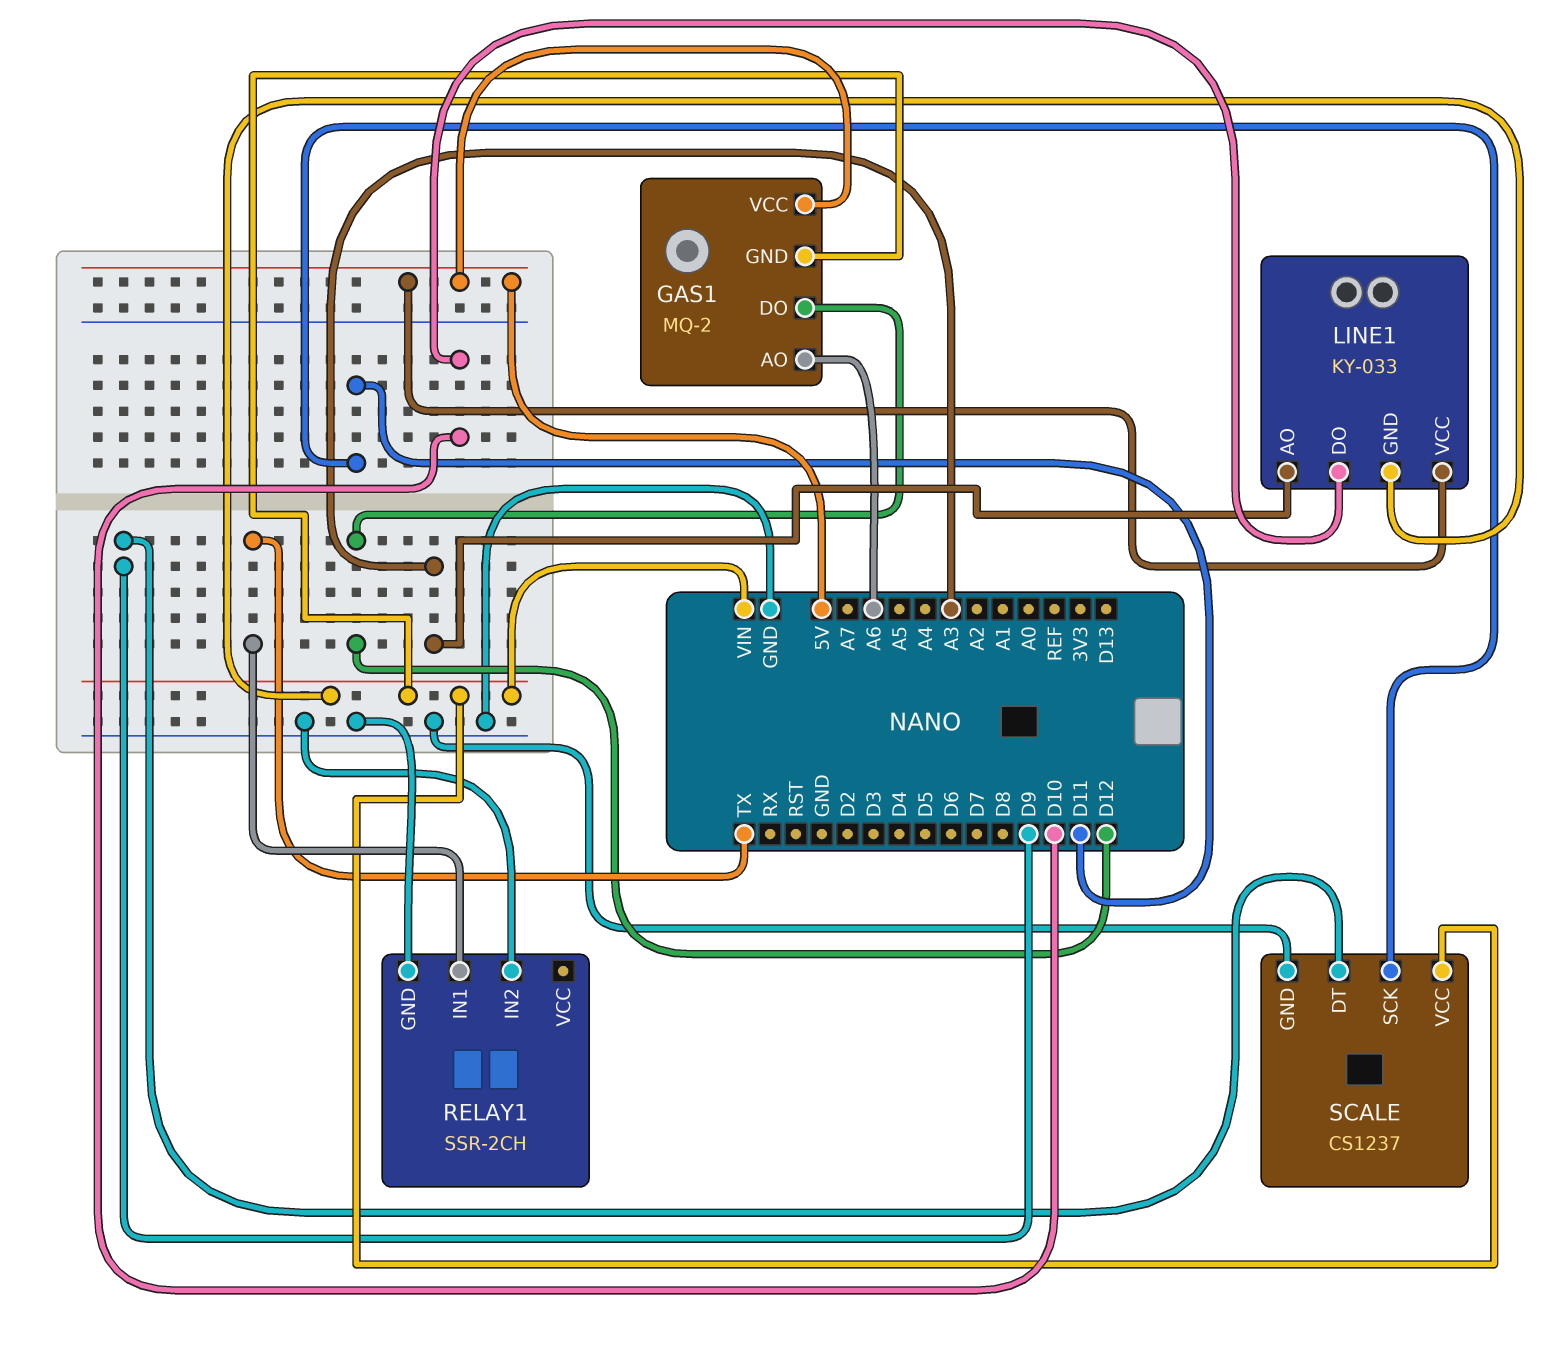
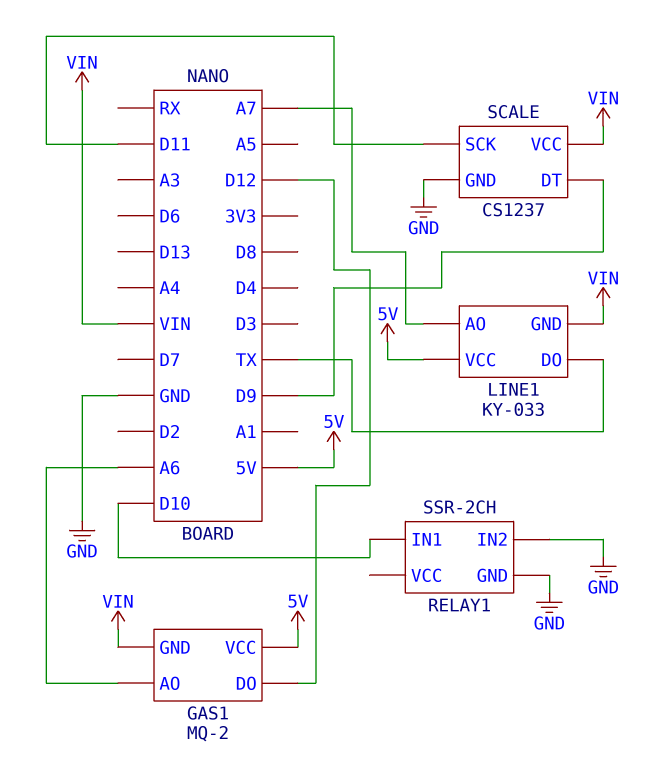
LINE1 pin AO: A3 -> A7
LINE1 pin DO: D10 -> TX
RELAY1 pin IN1: TX -> D10

